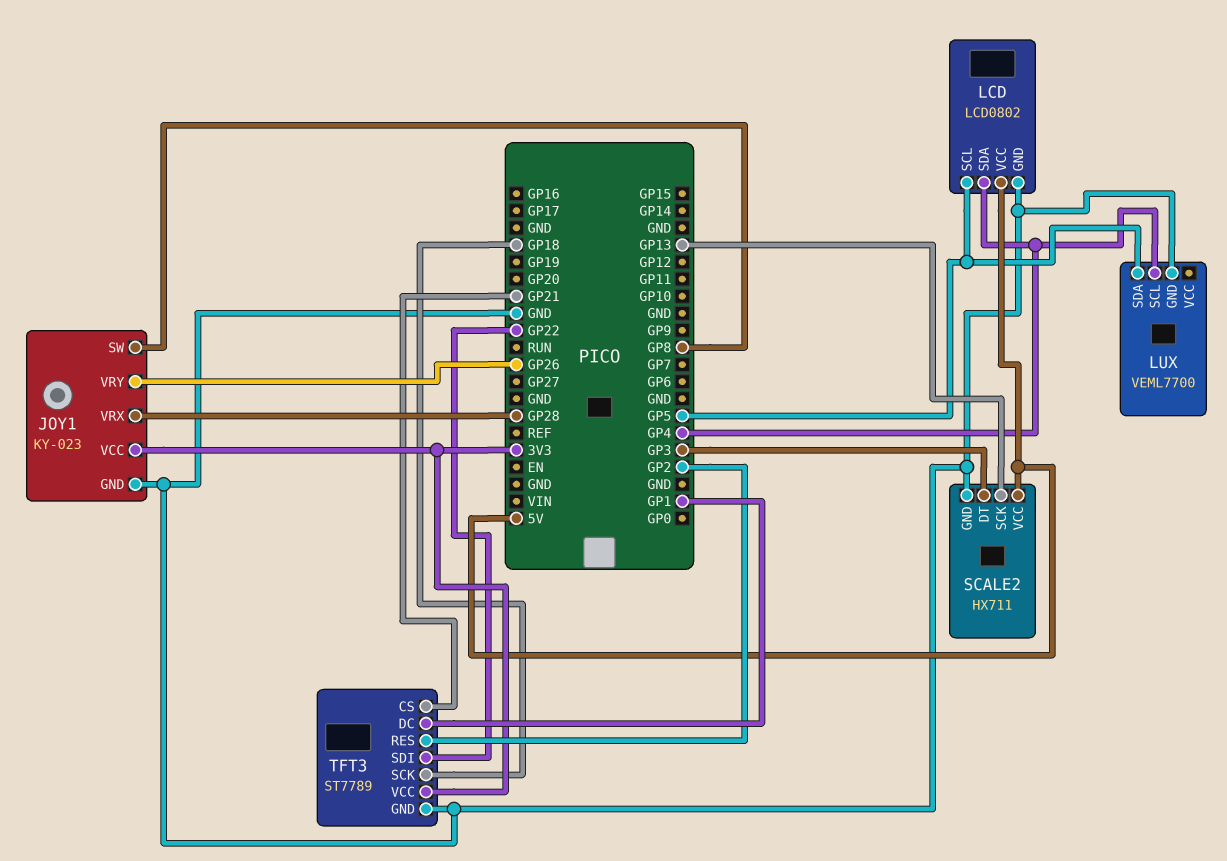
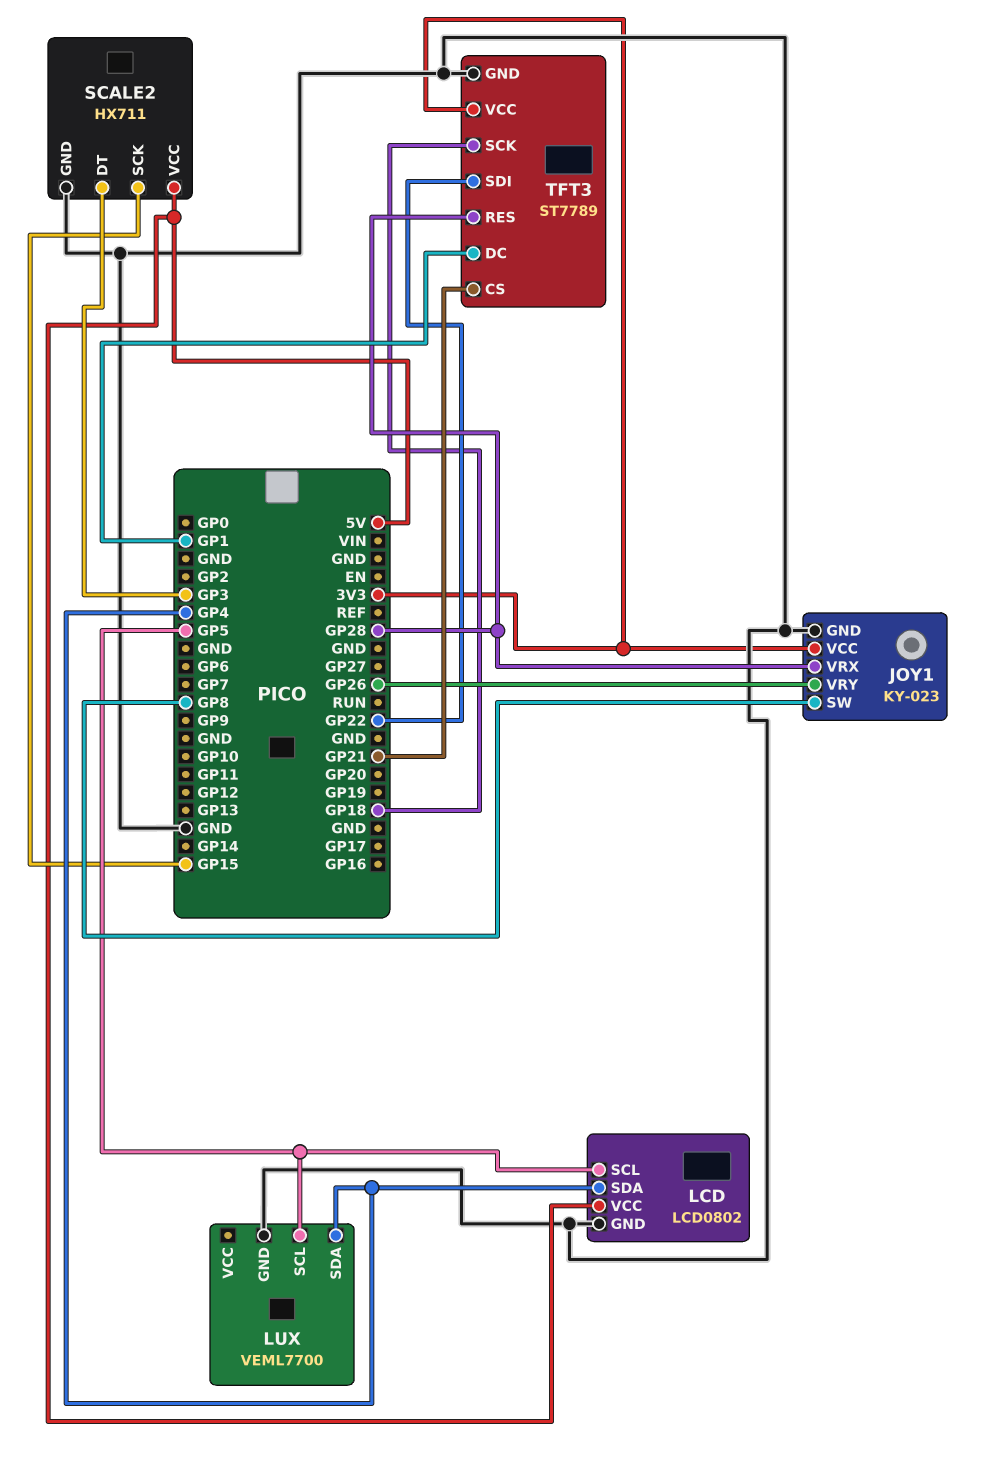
LUX pin SCL: GP4 -> GP5
LUX pin SDA: GP5 -> GP4
SCALE2 pin SCK: GP13 -> GP15
TFT3 pin RES: GP2 -> GP28

